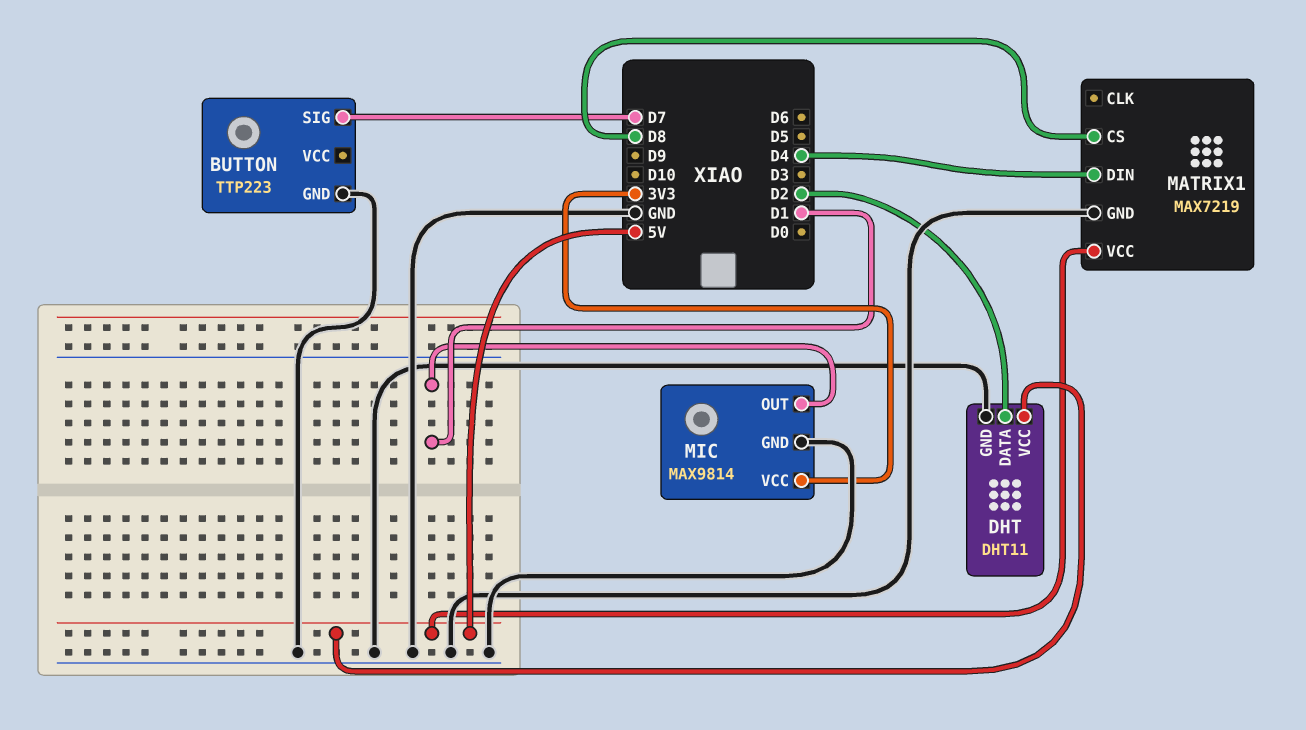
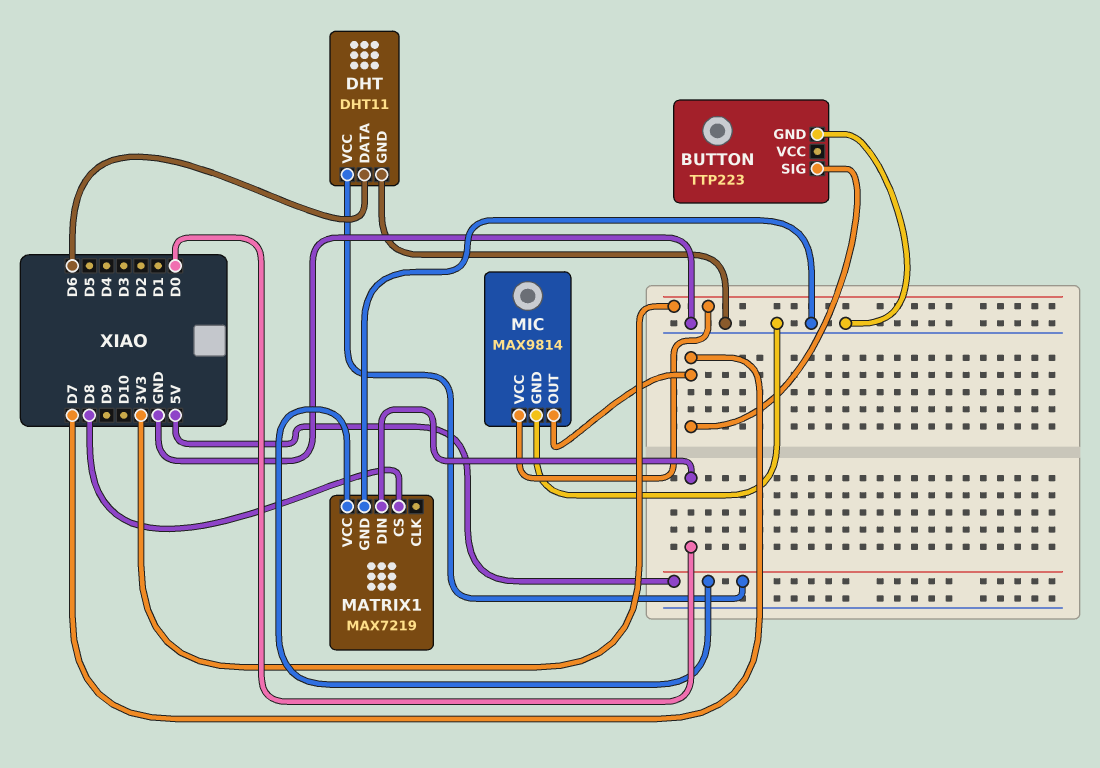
DHT pin DATA: D2 -> D6
MATRIX1 pin DIN: D4 -> D0
MIC pin OUT: D1 -> D7

